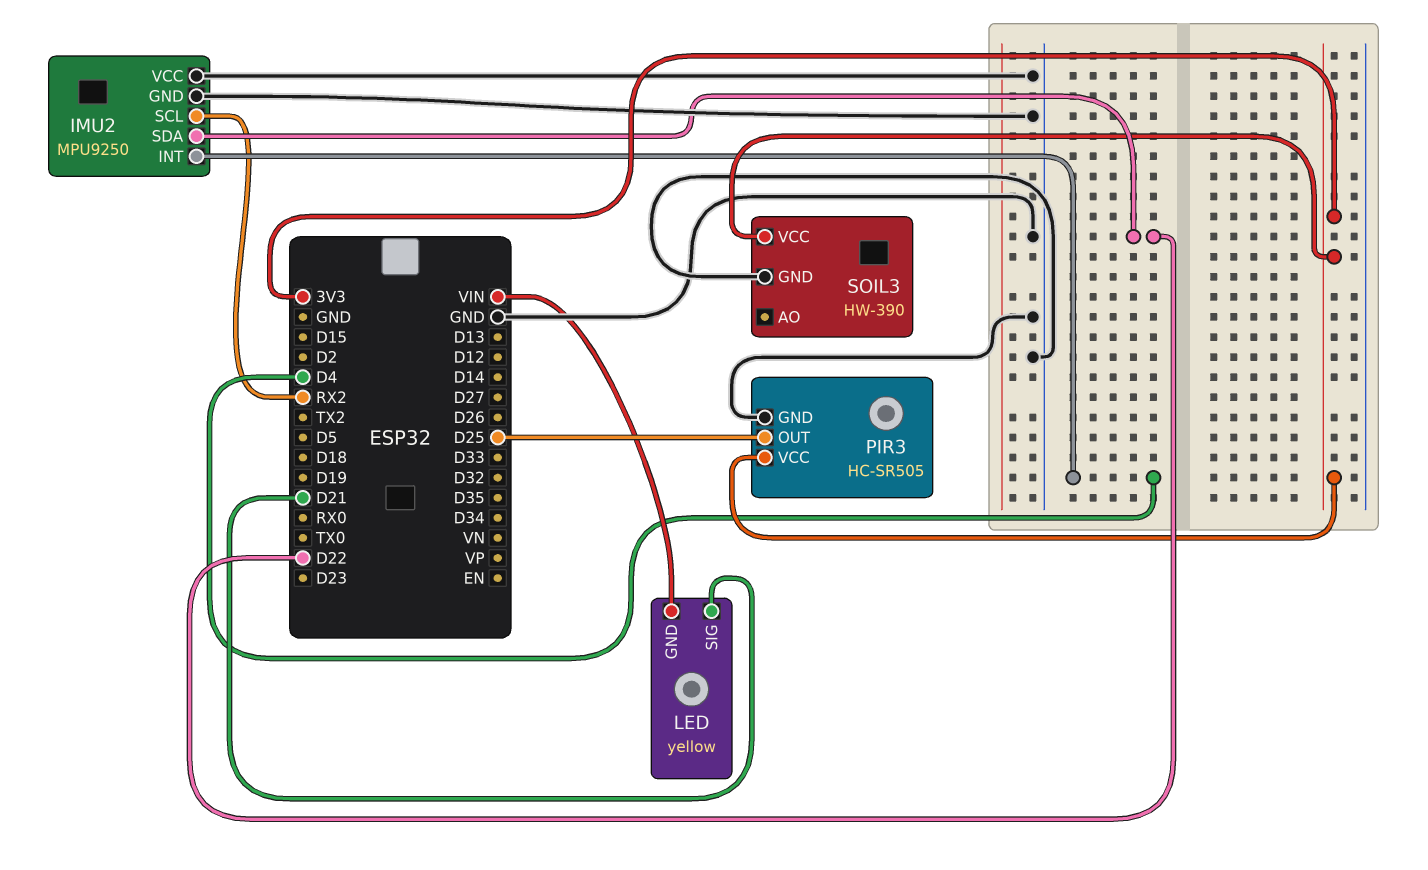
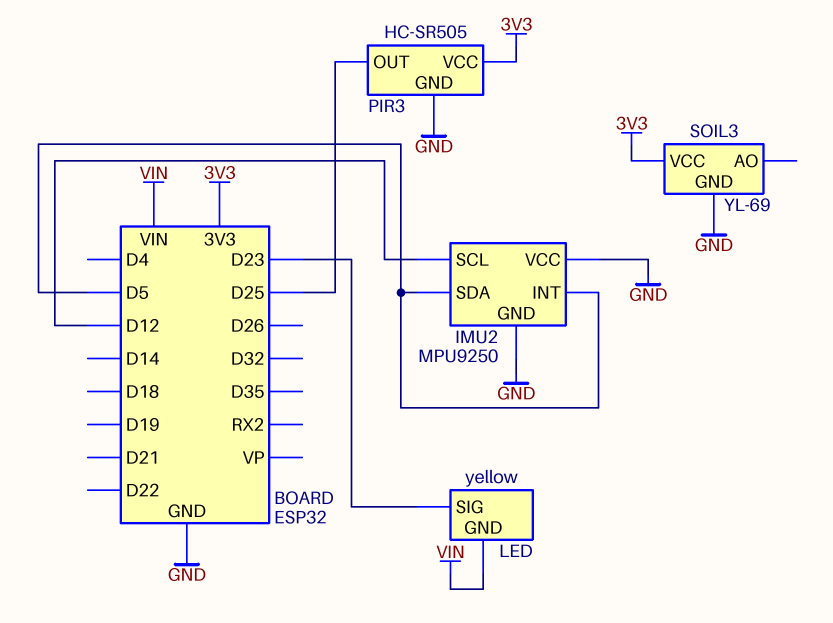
IMU2 pin INT: D4 -> D5
IMU2 pin SCL: RX2 -> D12
IMU2 pin SDA: D22 -> D5
LED pin SIG: D21 -> D23
SOIL3: HW-390 -> YL-69

